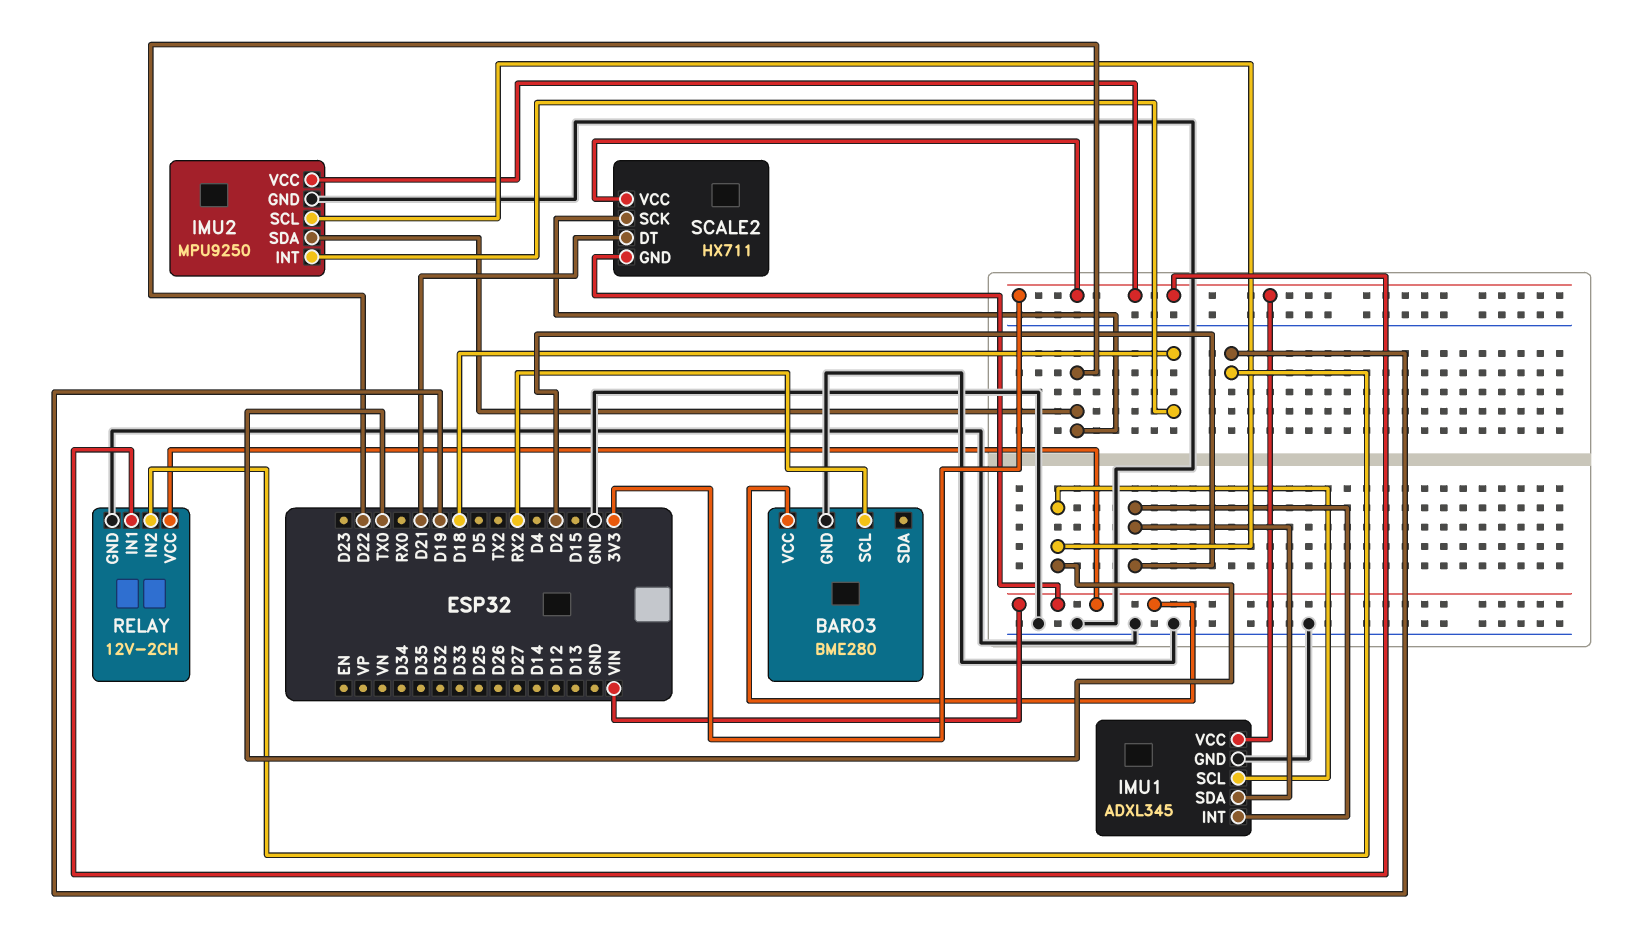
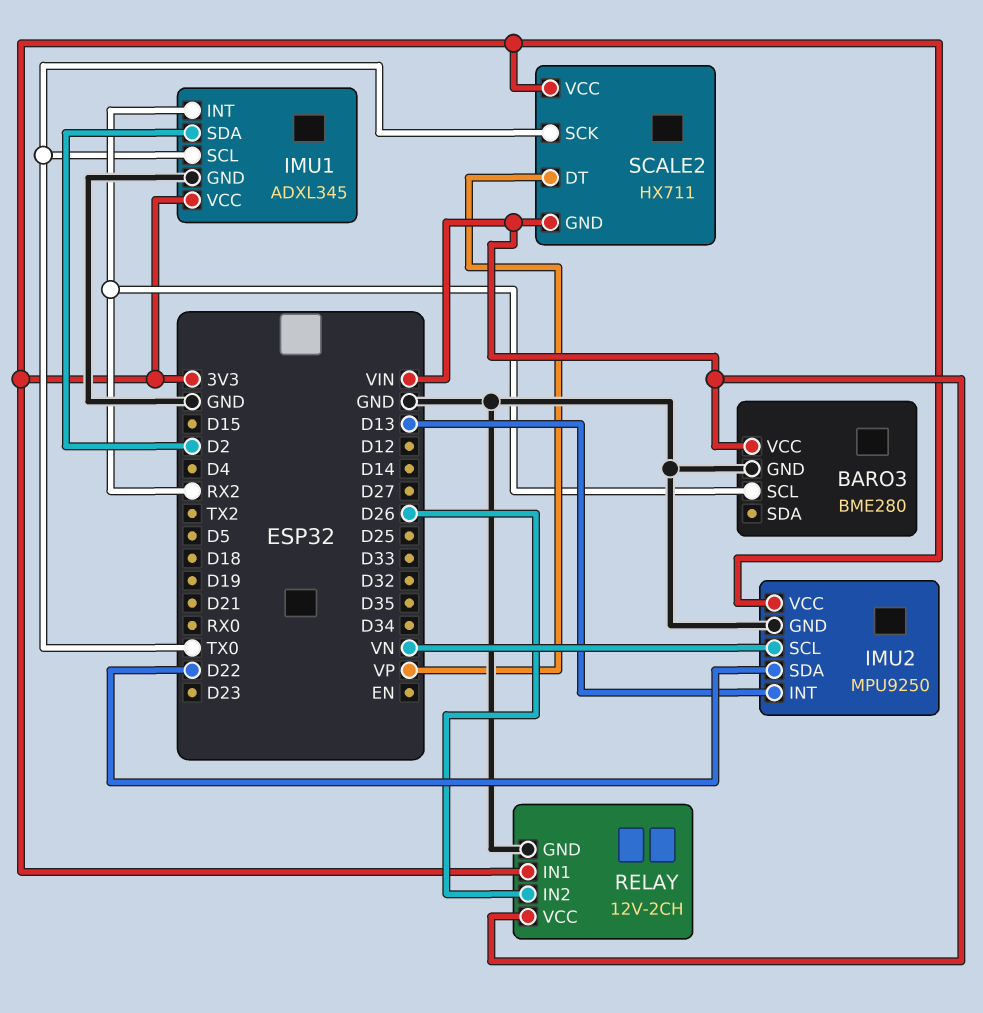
IMU1 pin INT: D2 -> RX2
IMU2 pin INT: D18 -> D13
IMU2 pin SCL: TX0 -> VN
RELAY pin IN2: D19 -> D26
SCALE2 pin DT: D21 -> VP
SCALE2 pin SCK: D22 -> TX0

